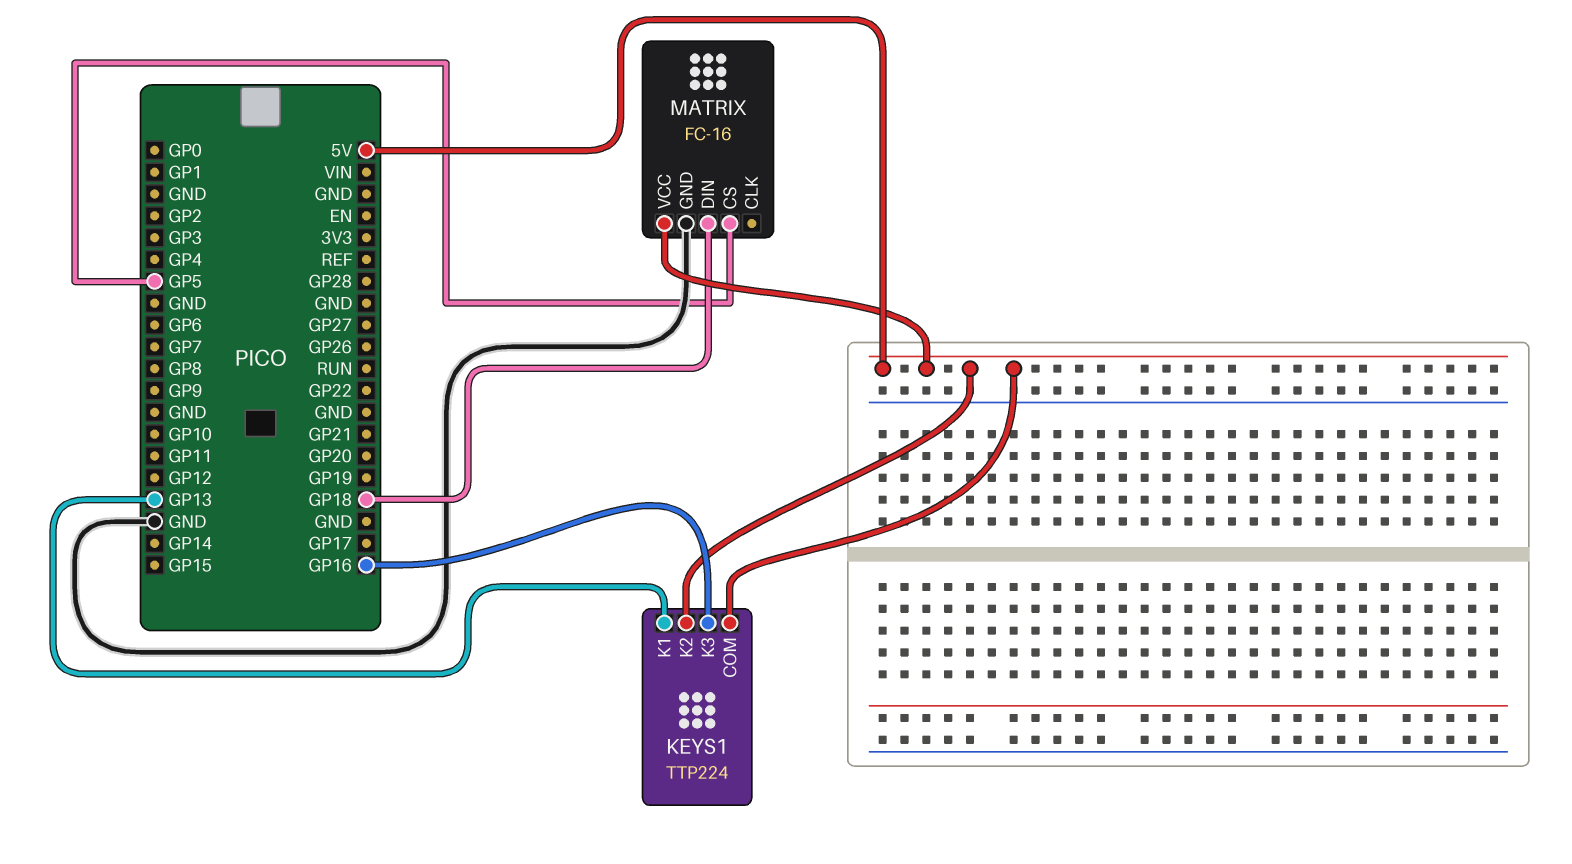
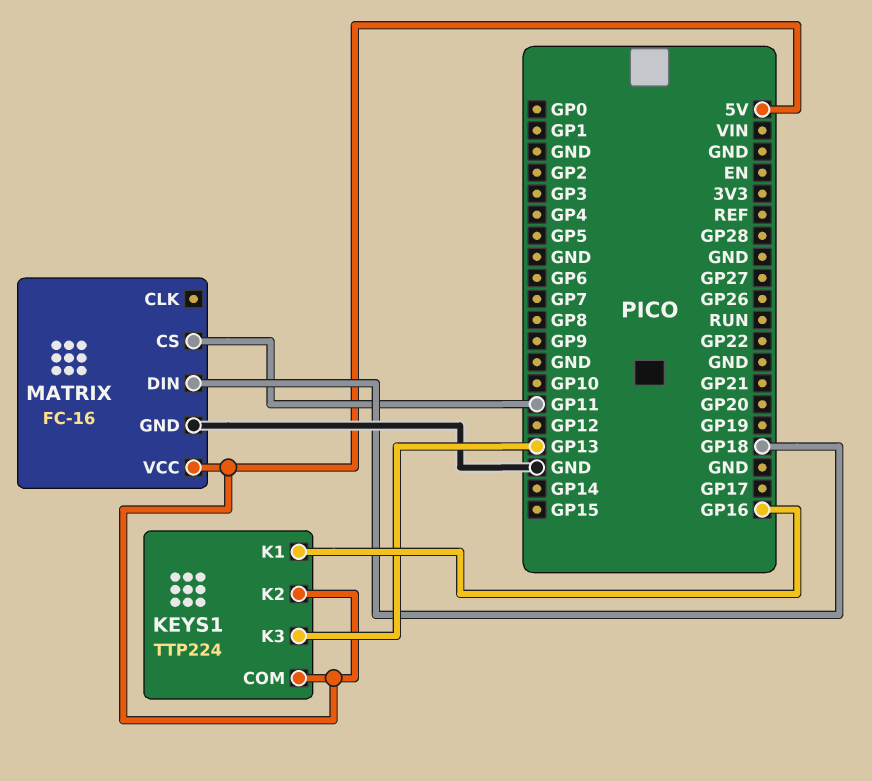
KEYS1 pin K1: GP13 -> GP16
KEYS1 pin K3: GP16 -> GP13
MATRIX pin CS: GP5 -> GP11

